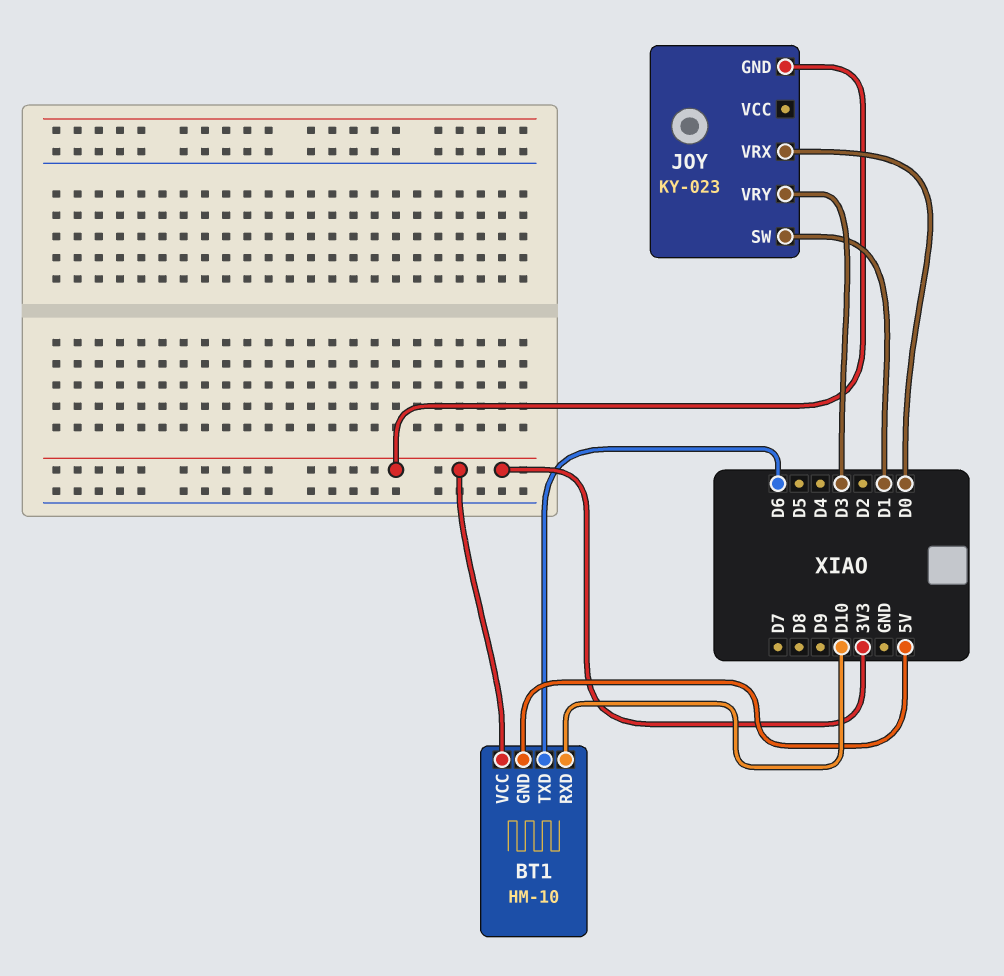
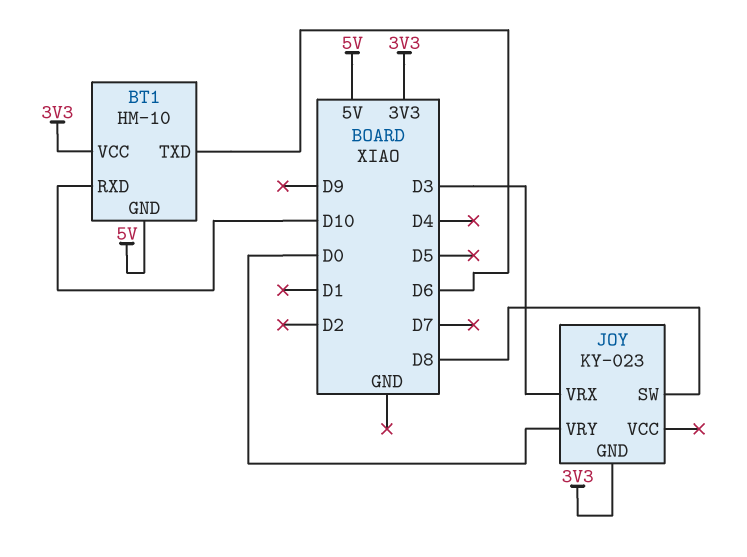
JOY pin SW: D1 -> D8
JOY pin VRX: D0 -> D3
JOY pin VRY: D3 -> D0

